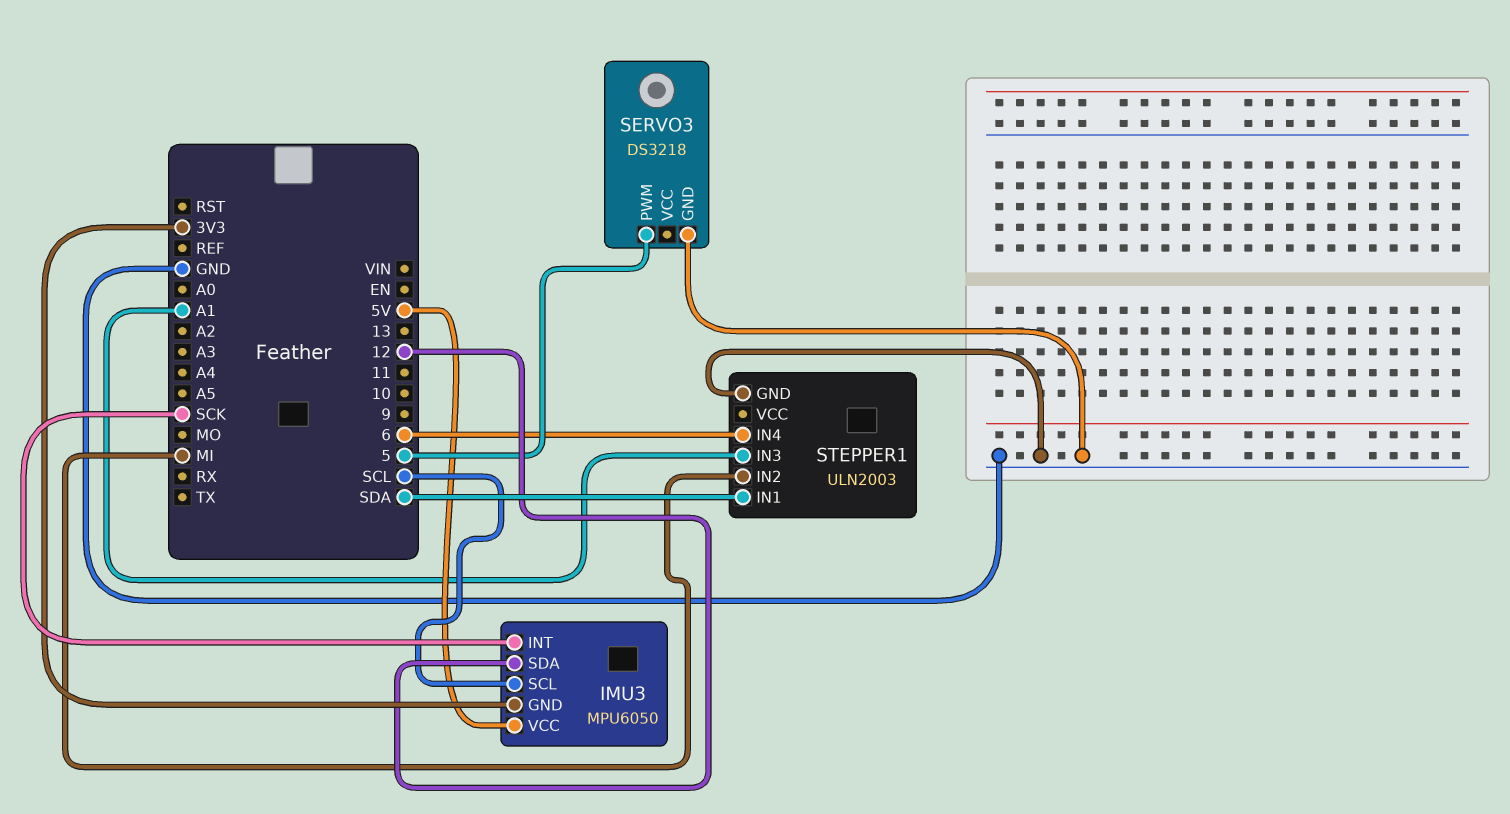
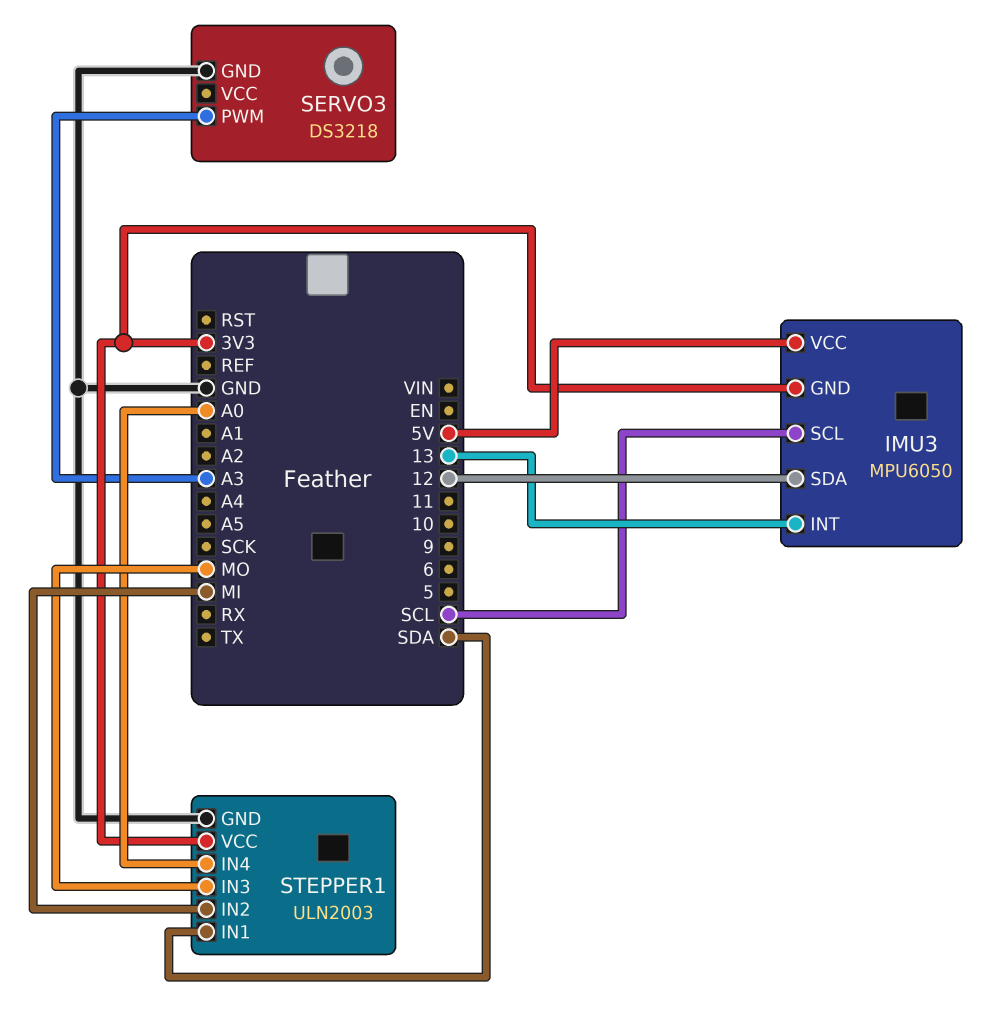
IMU3 pin INT: SCK -> 13
SERVO3 pin PWM: 5 -> A3
STEPPER1 pin IN3: A1 -> MO
STEPPER1 pin IN4: 6 -> A0
STEPPER1 pin VCC: none -> 3V3

